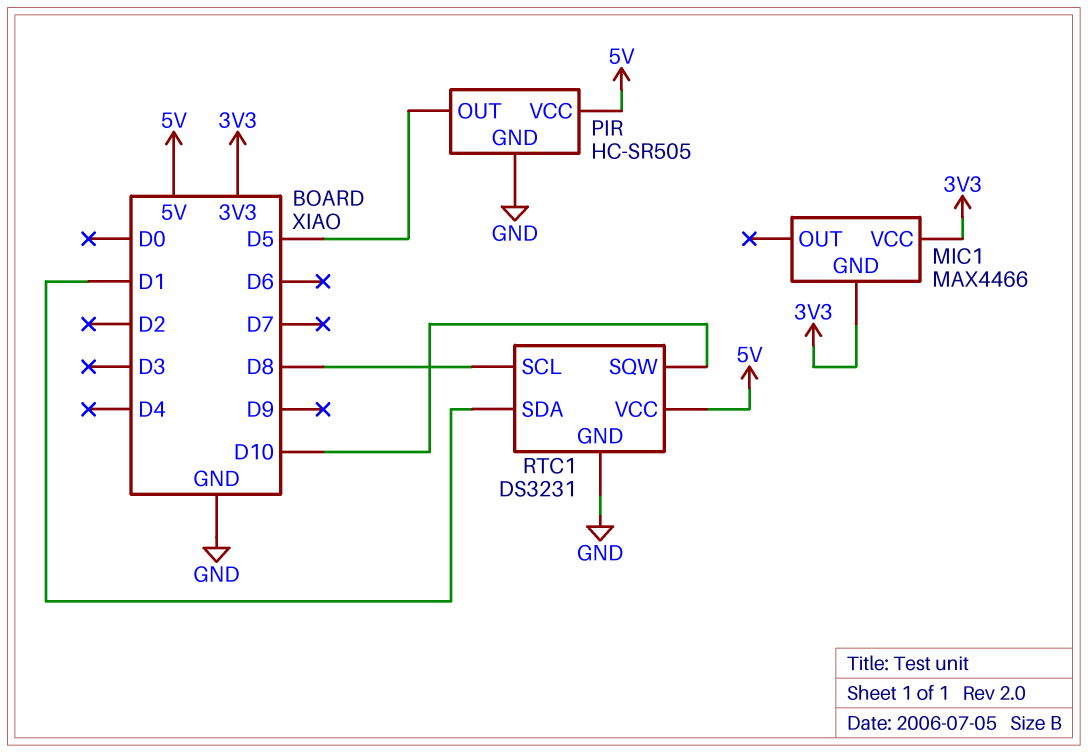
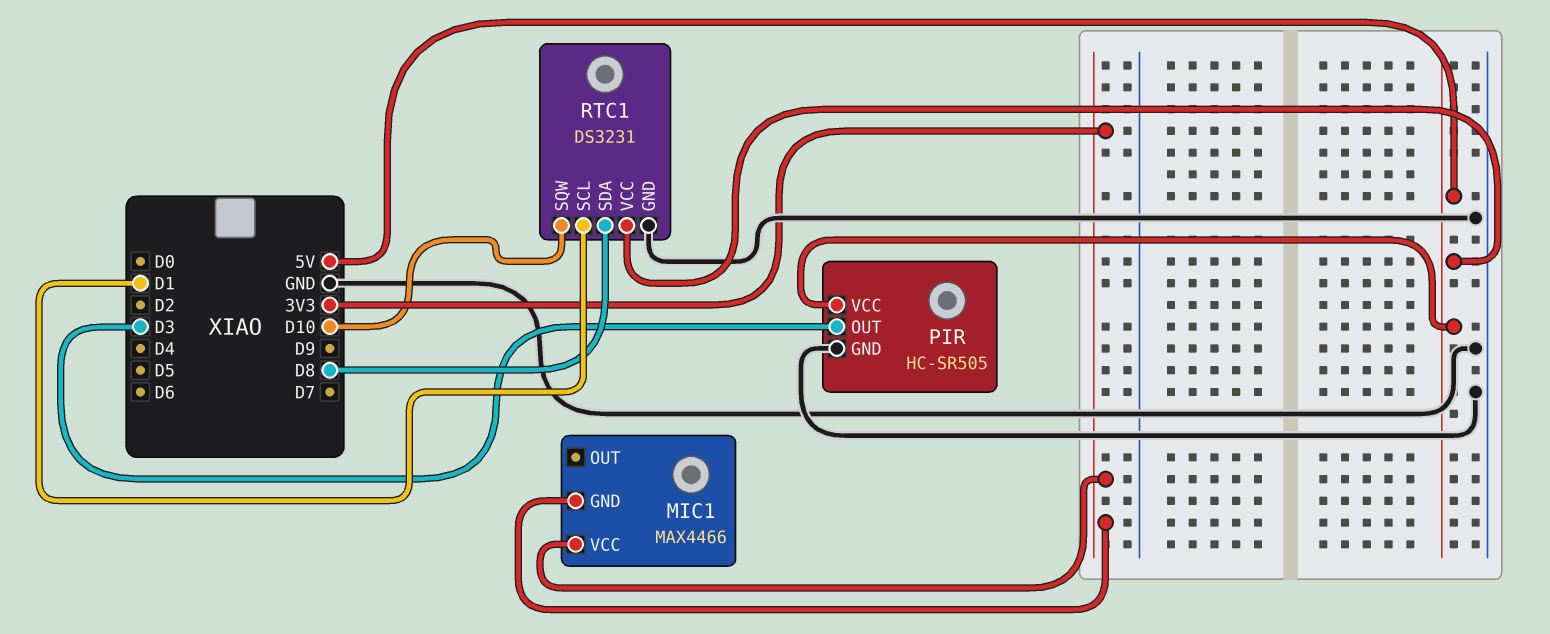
PIR pin OUT: D5 -> D3
RTC1 pin SCL: D8 -> D1
RTC1 pin SDA: D1 -> D8

